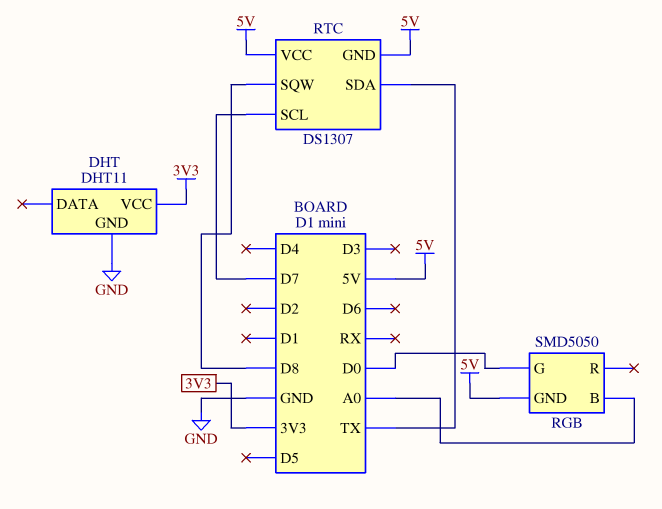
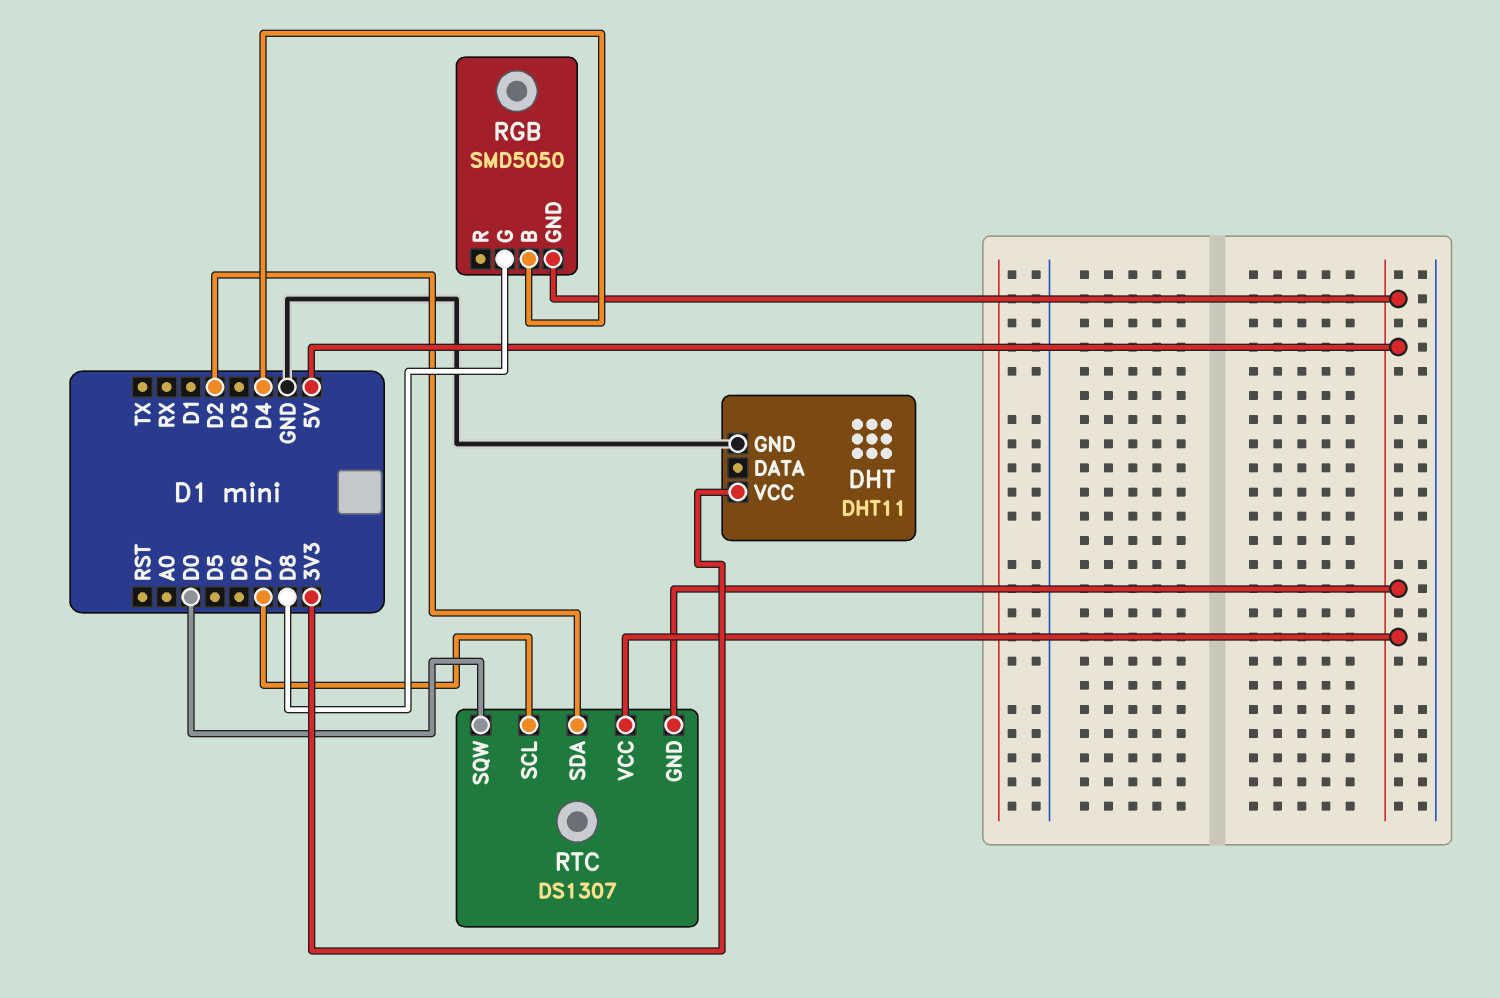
RGB pin B: A0 -> D4
RGB pin G: D0 -> D8
RTC pin SDA: TX -> D2
RTC pin SQW: D8 -> D0

